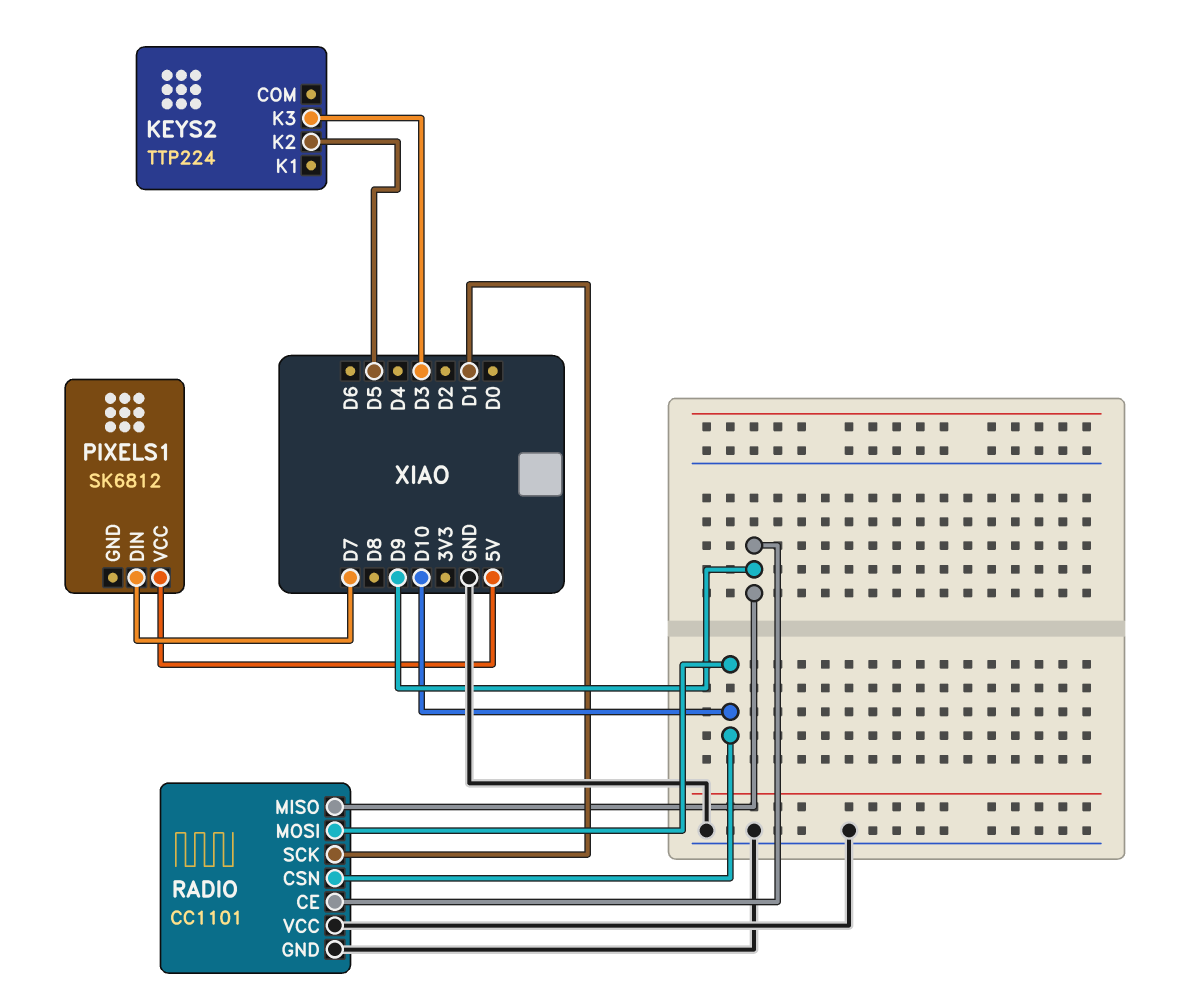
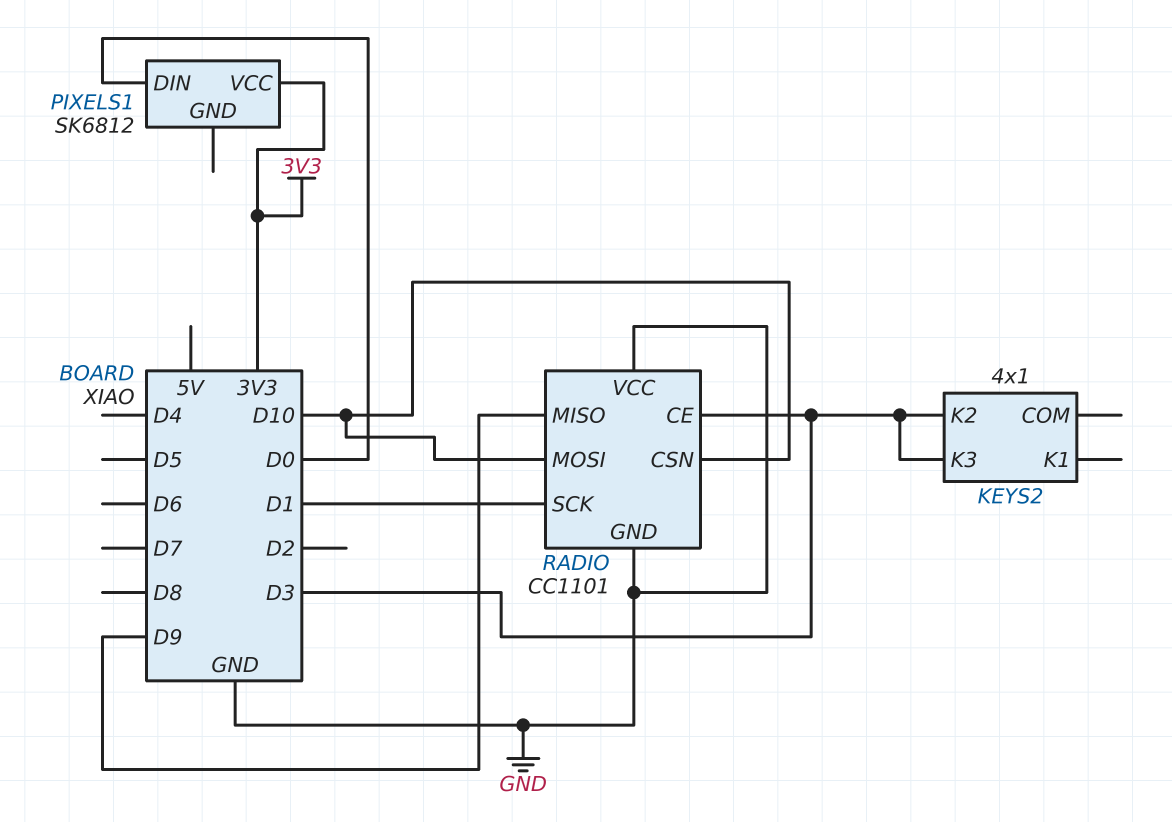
KEYS2: TTP224 -> 4x1
KEYS2 pin K2: D5 -> D3
PIXELS1 pin DIN: D7 -> D0
PIXELS1 pin VCC: 5V -> 3V3
RADIO pin CE: D9 -> D3

